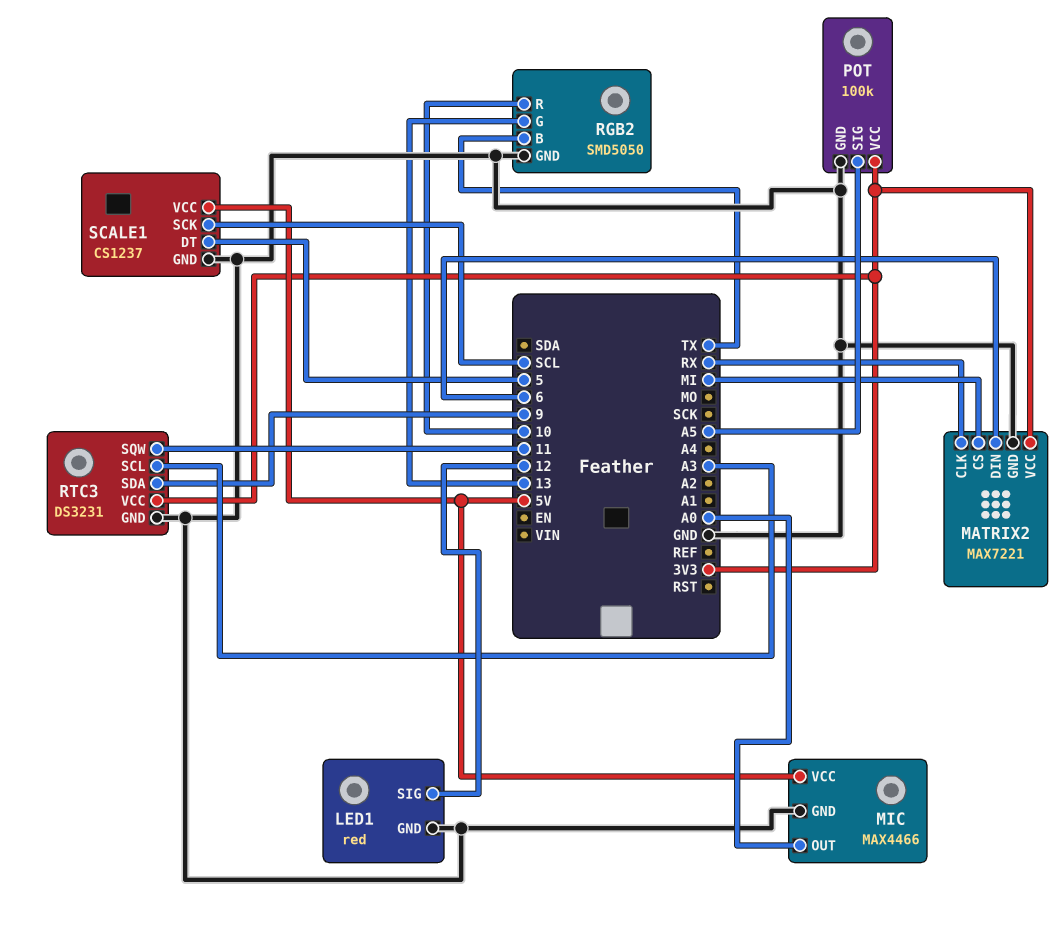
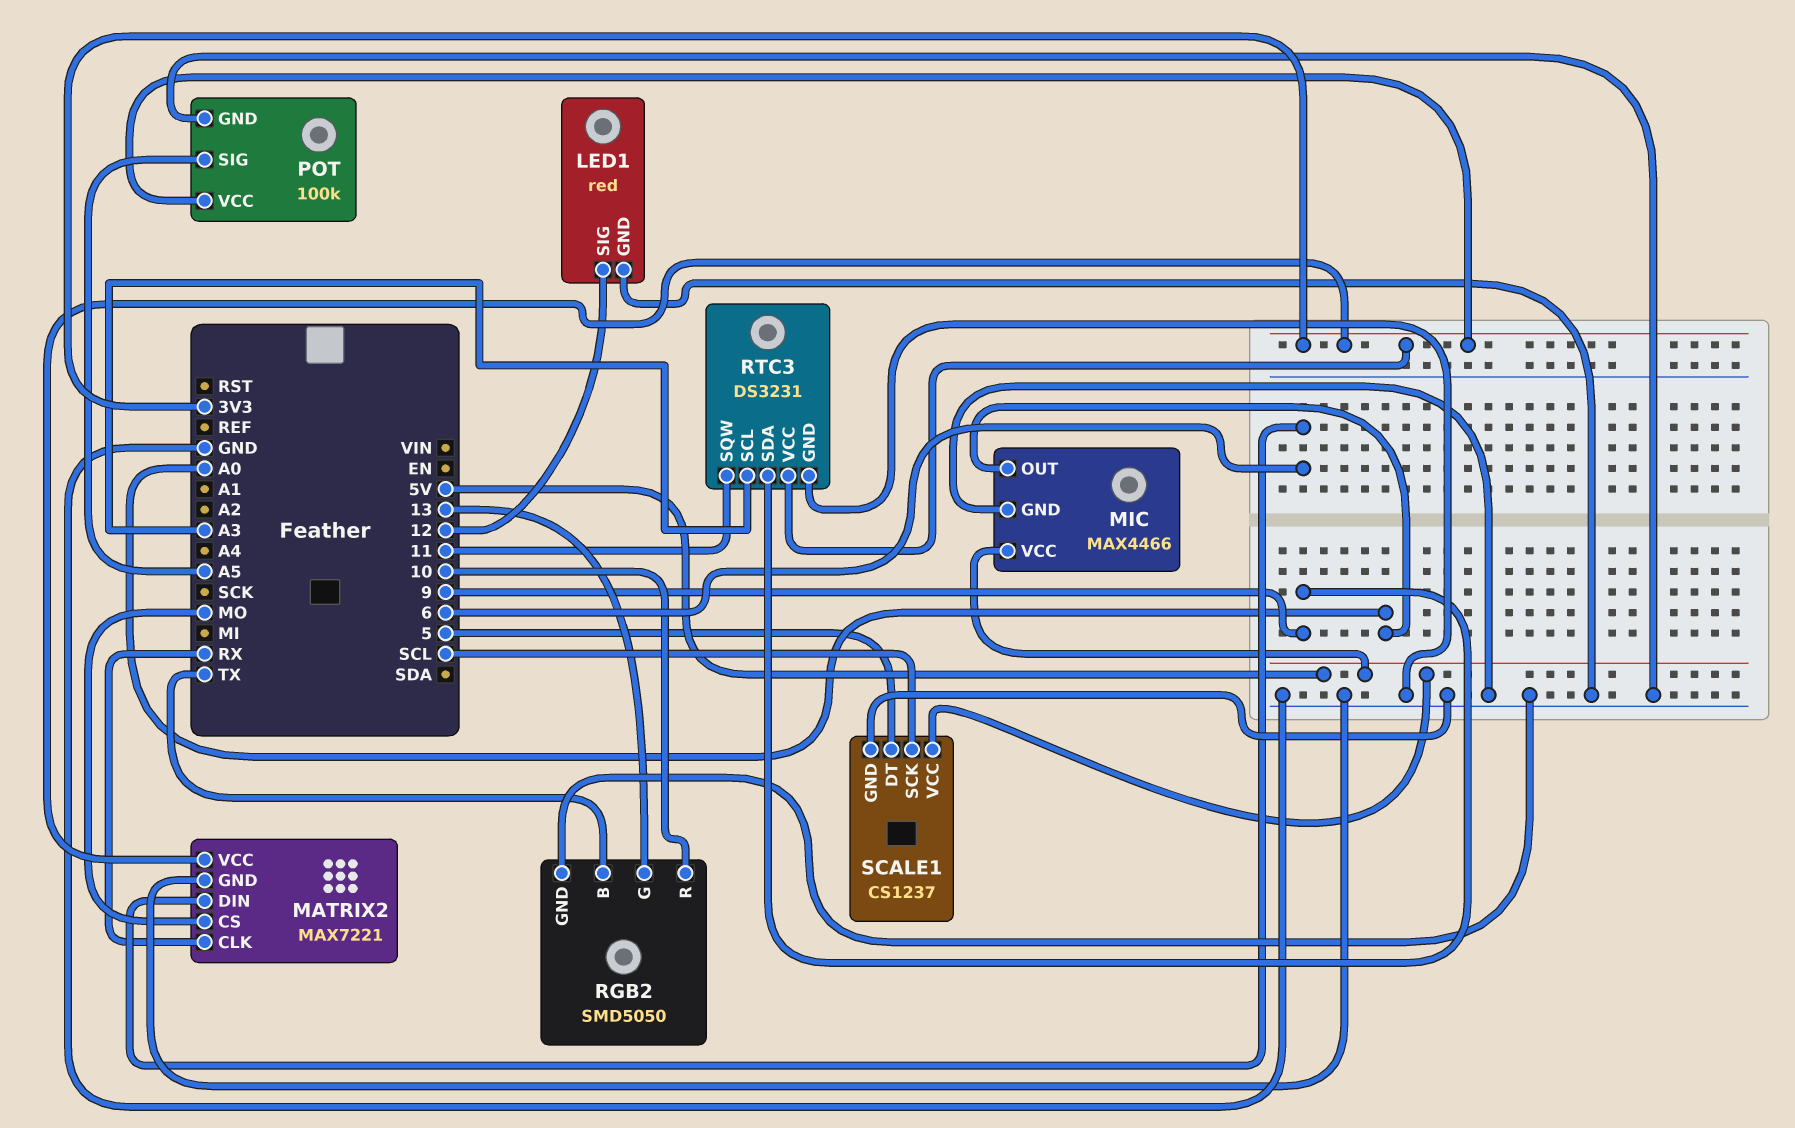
MATRIX2 pin CS: MI -> MO

